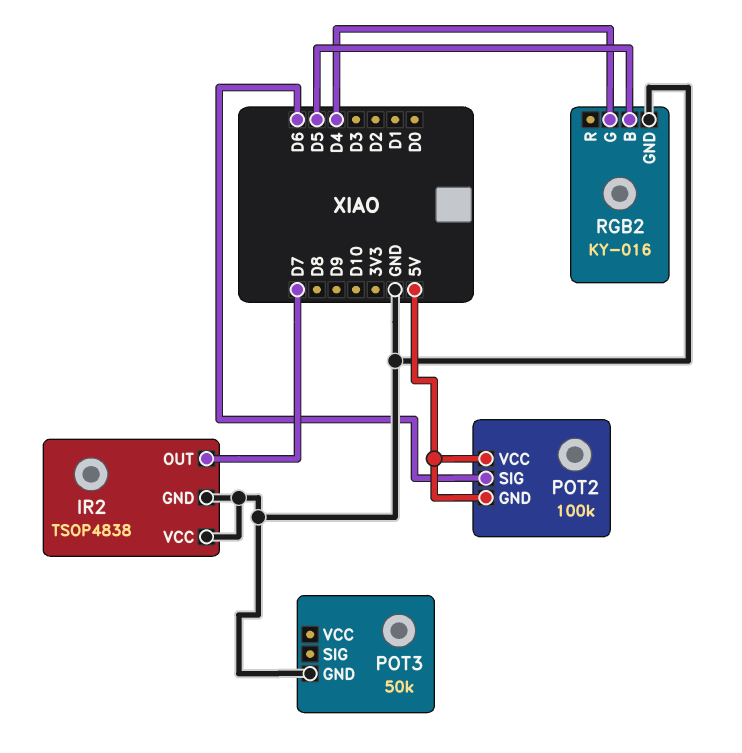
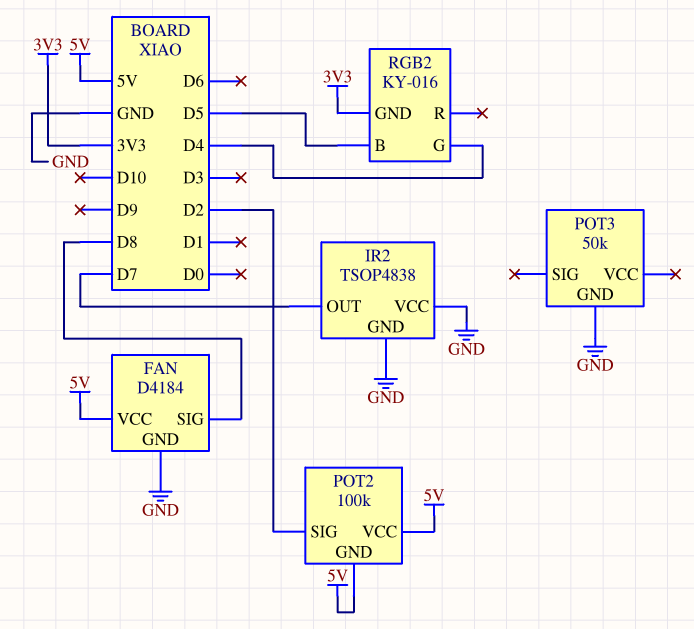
FAN: none -> D4184
FAN pin GND: none -> GND
FAN pin SIG: none -> D8
FAN pin VCC: none -> 5V
POT2 pin SIG: D6 -> D2
RGB2 pin GND: GND -> 3V3

